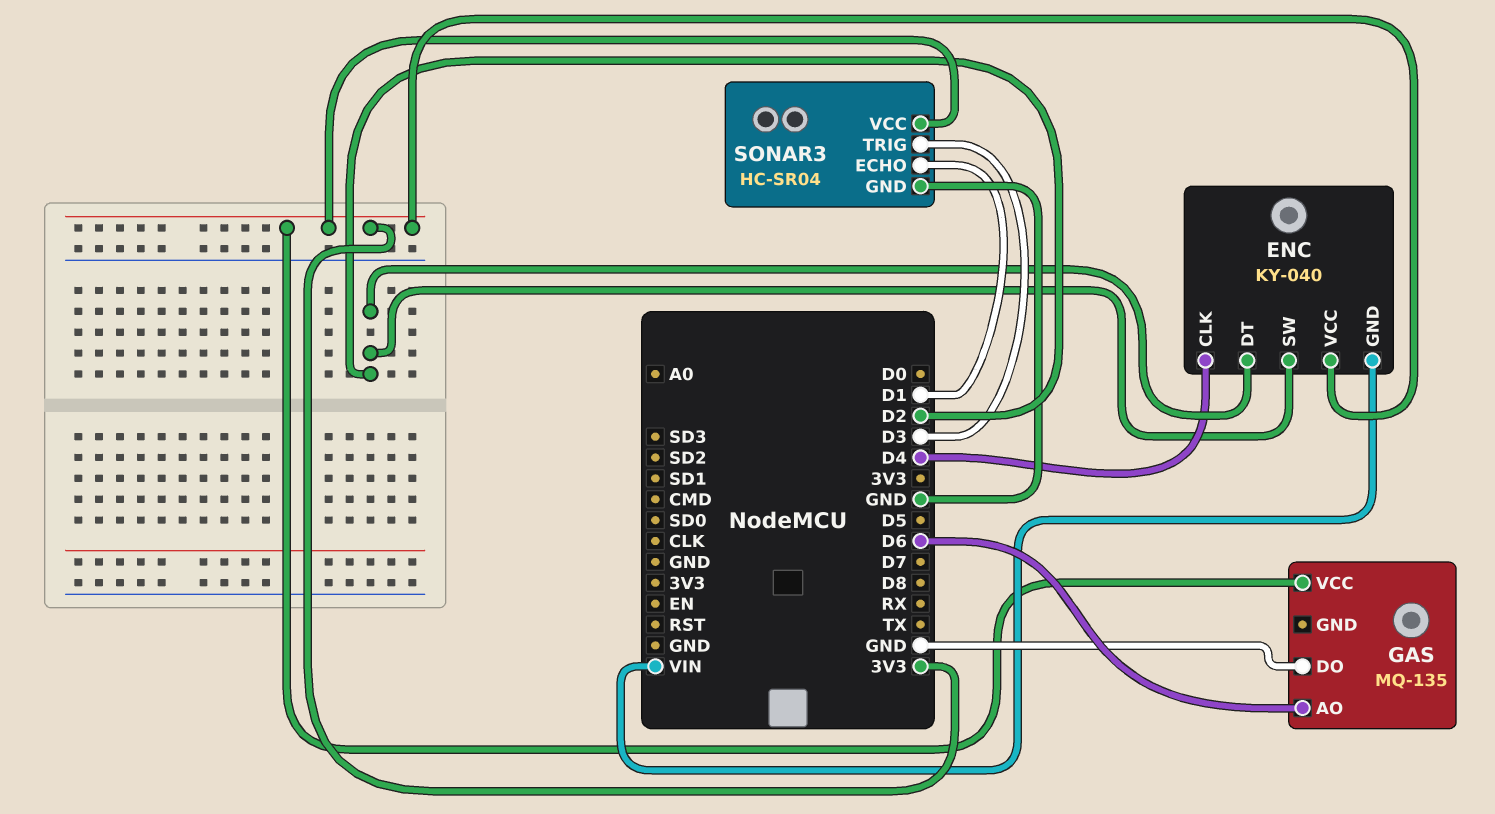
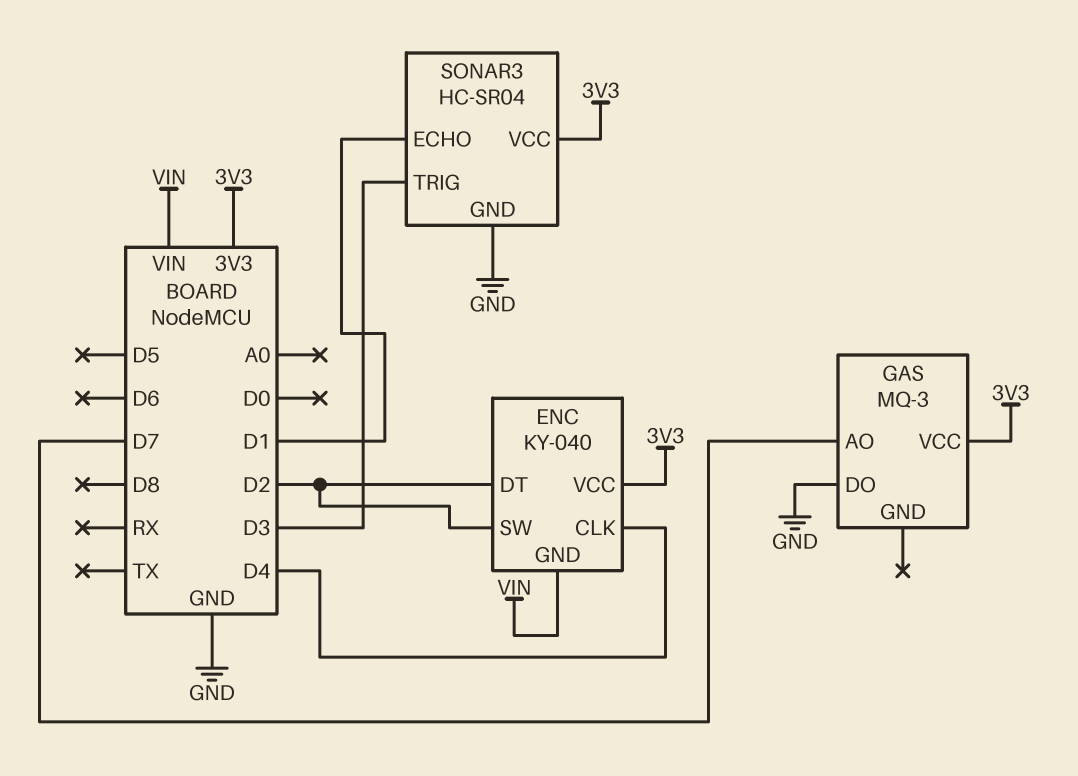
GAS: MQ-135 -> MQ-3
GAS pin AO: D6 -> D7

